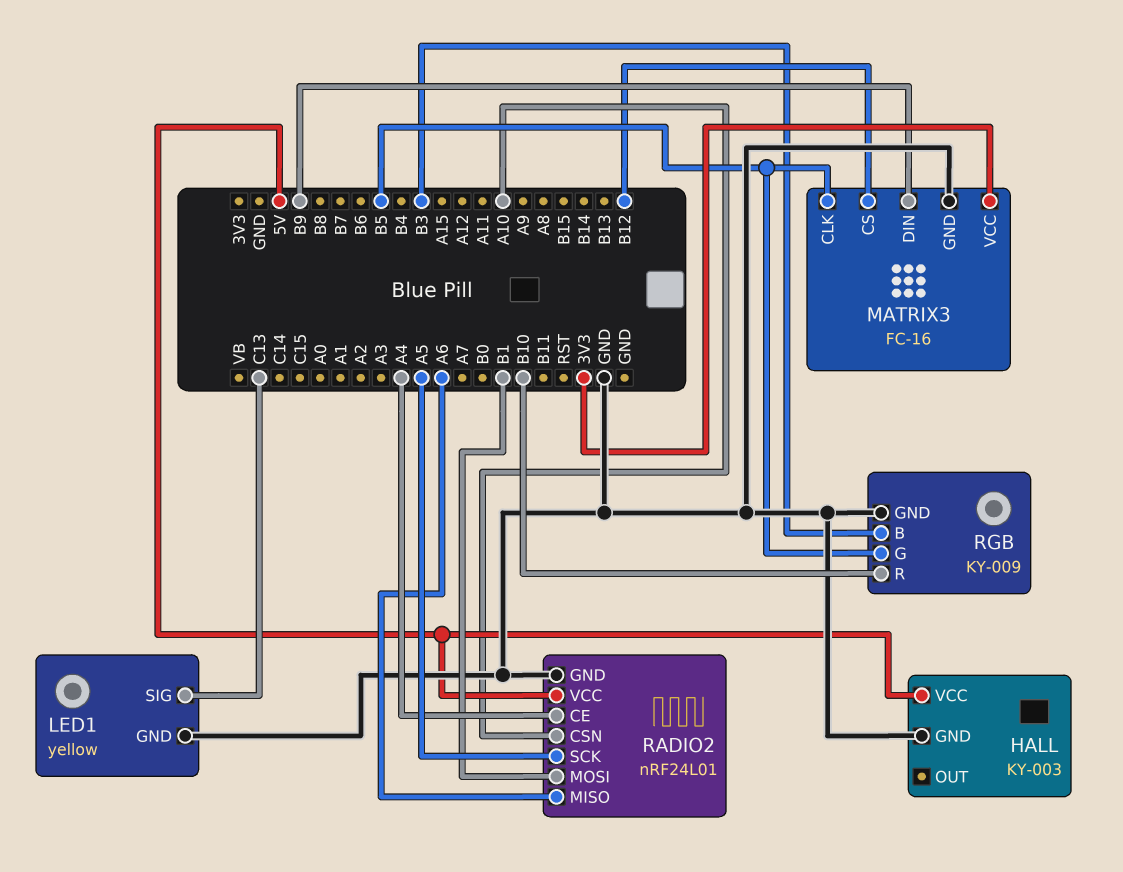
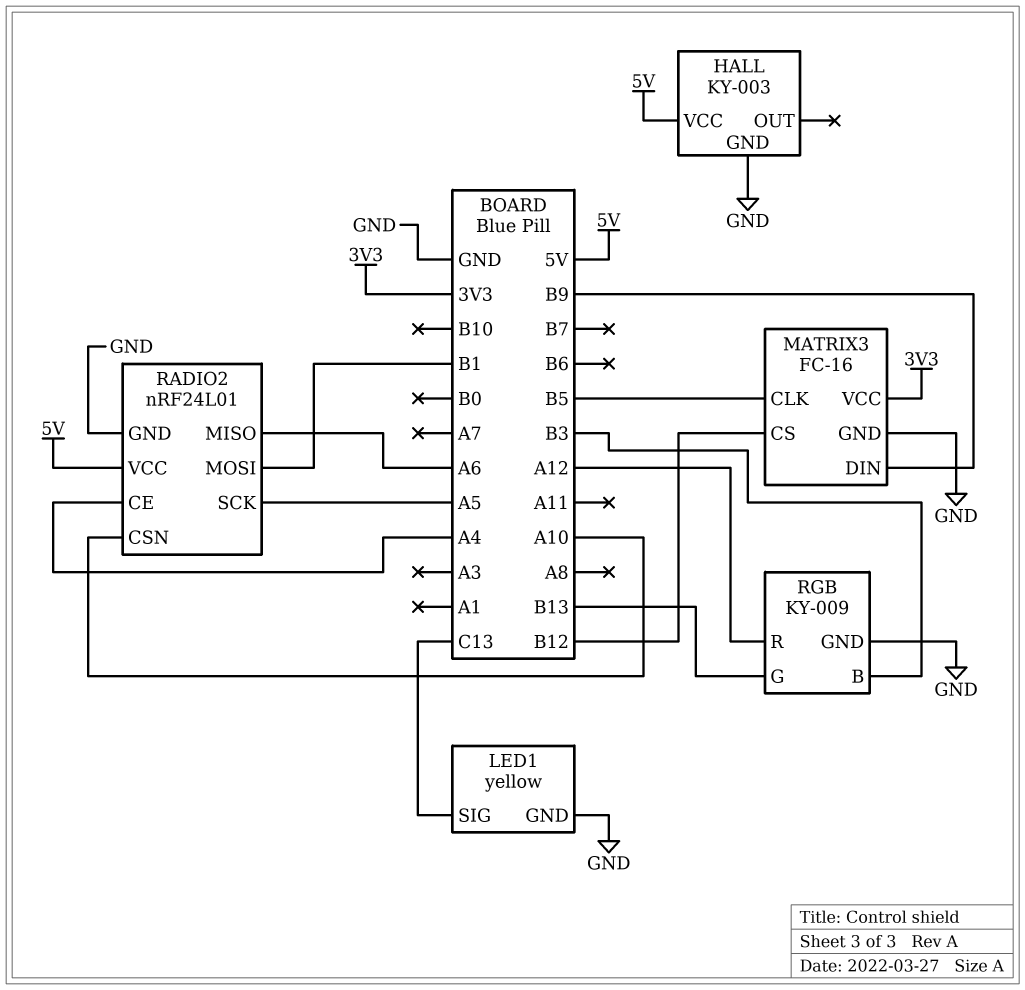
RGB pin G: B5 -> B13
RGB pin R: B10 -> A12

